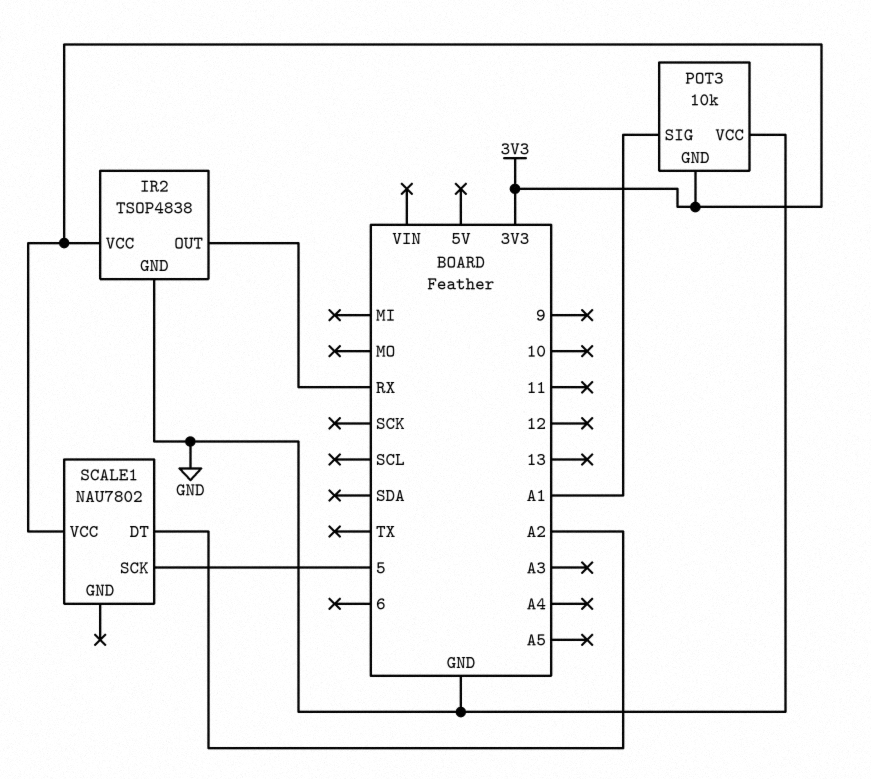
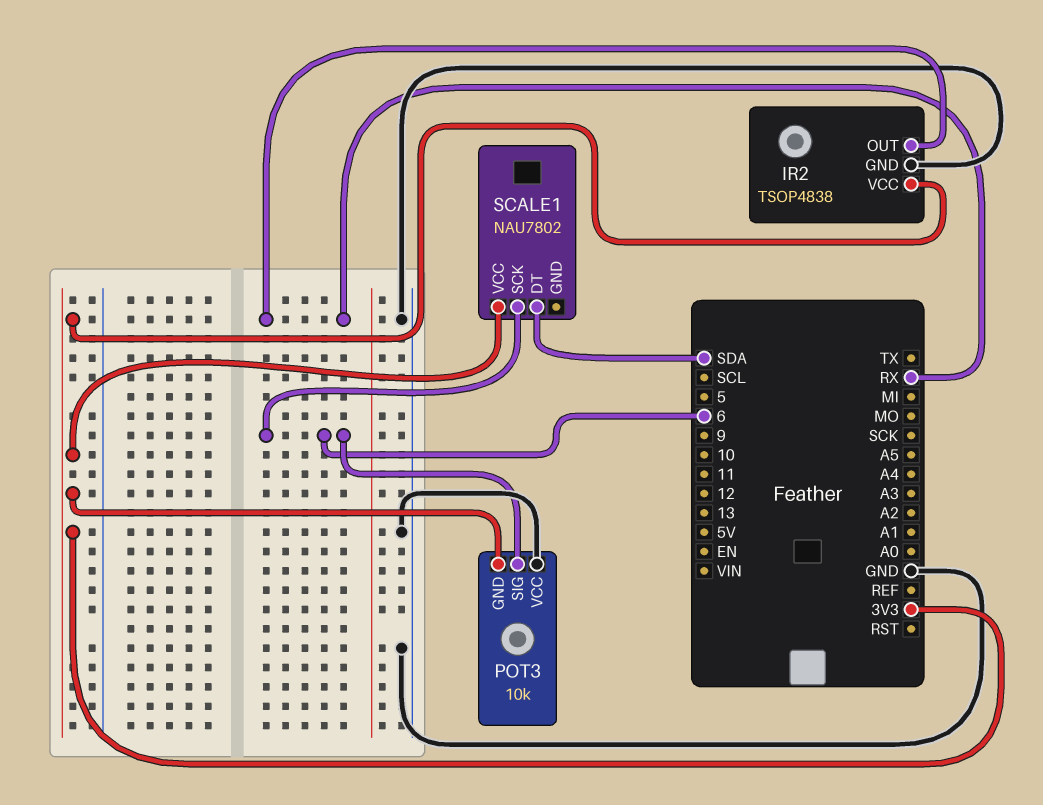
POT3 pin SIG: A1 -> 6
SCALE1 pin DT: A2 -> SDA
SCALE1 pin SCK: 5 -> 6

